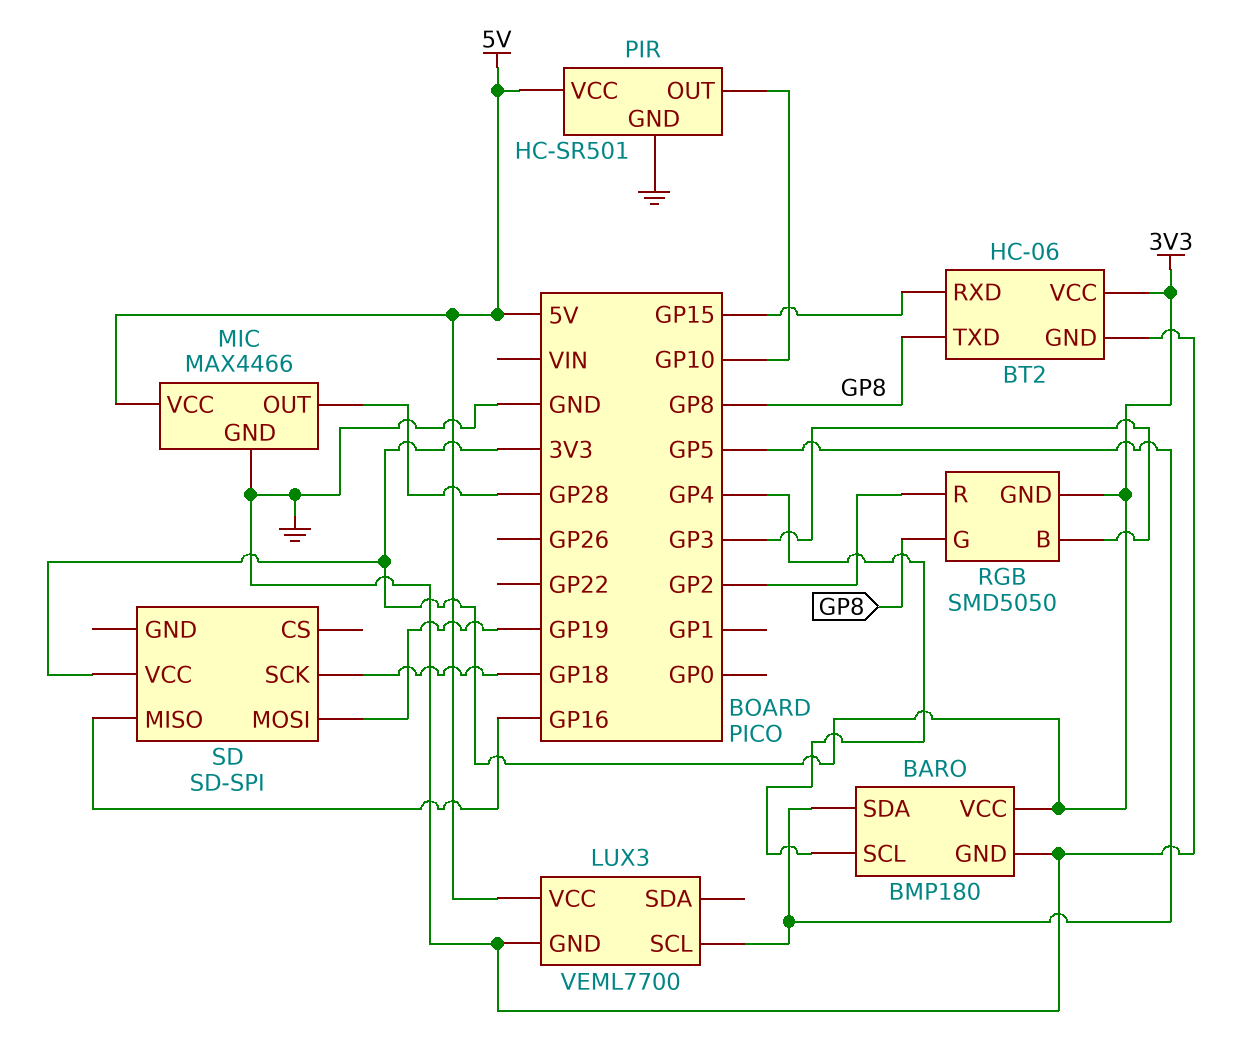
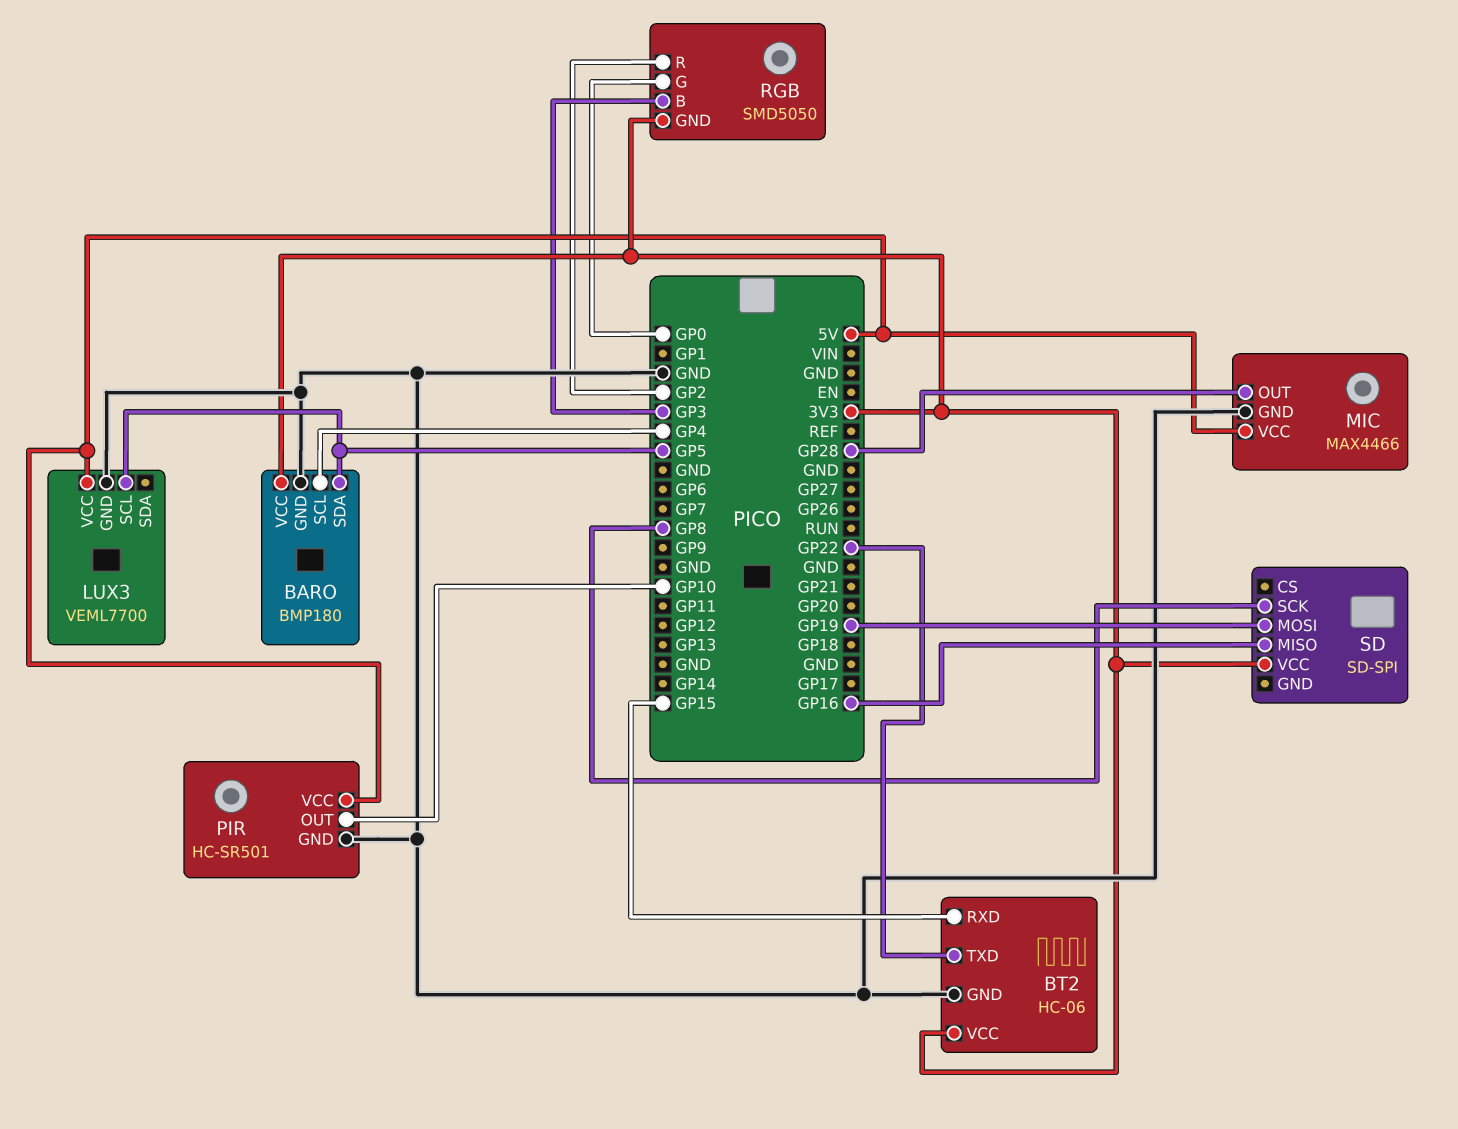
BT2 pin TXD: GP8 -> GP22
RGB pin G: GP8 -> GP0
SD pin SCK: GP18 -> GP8

